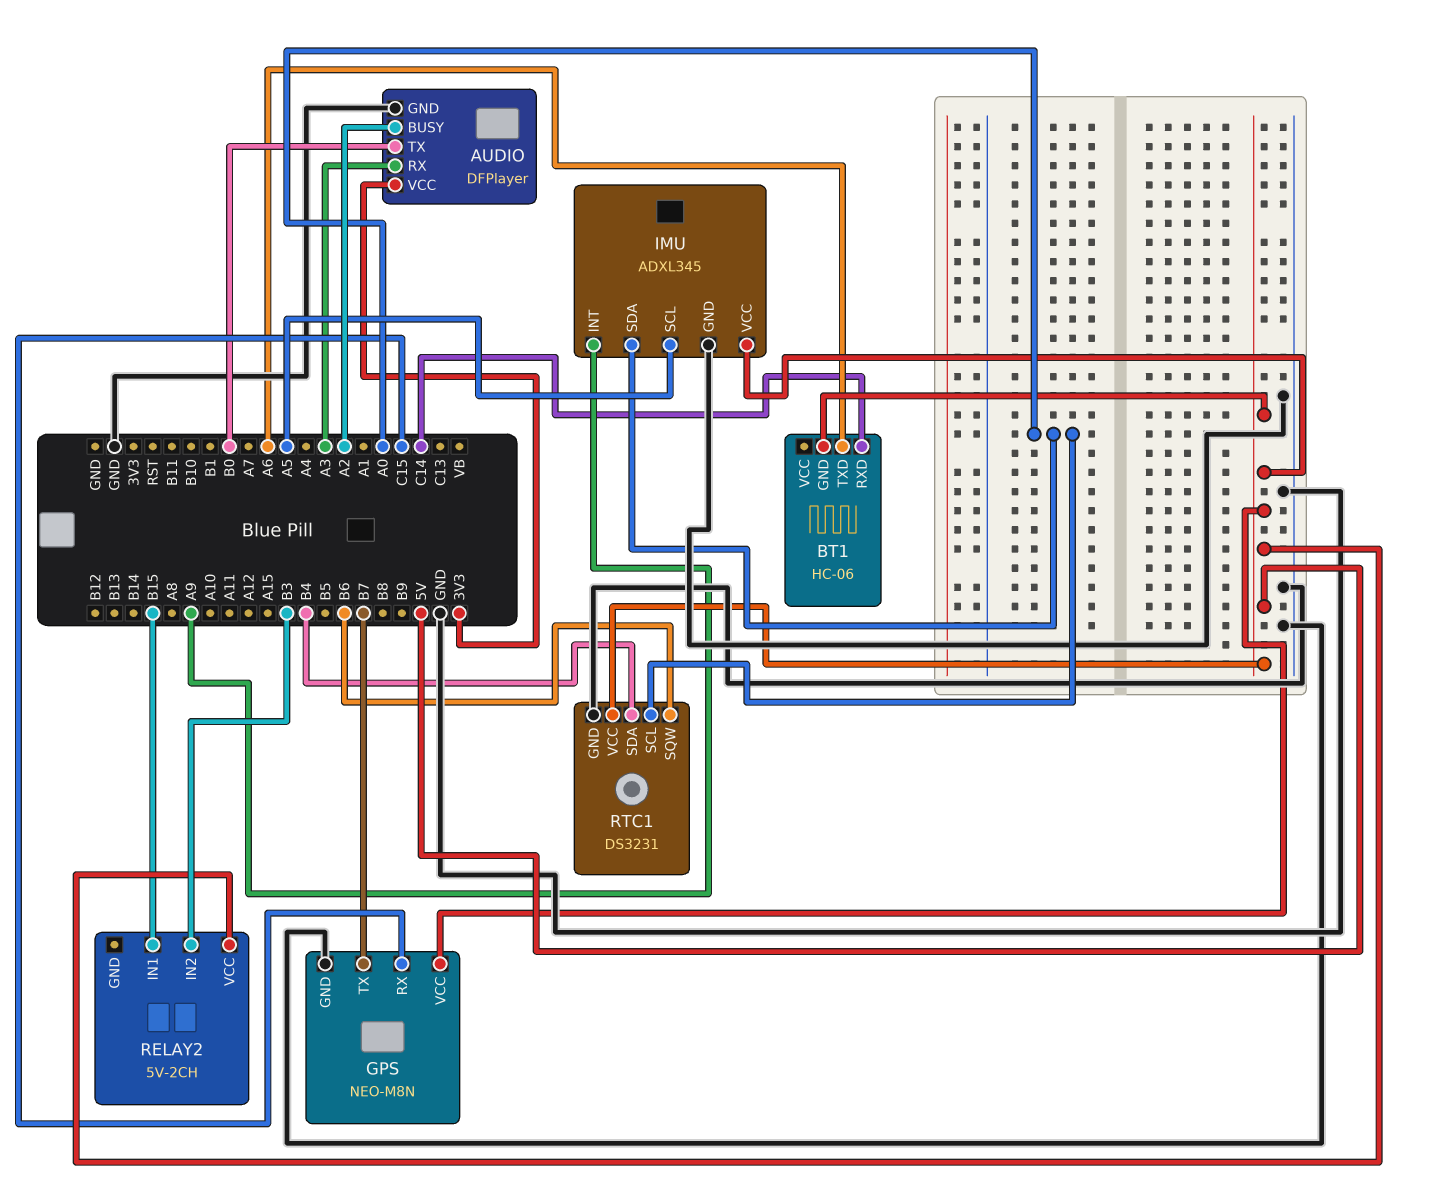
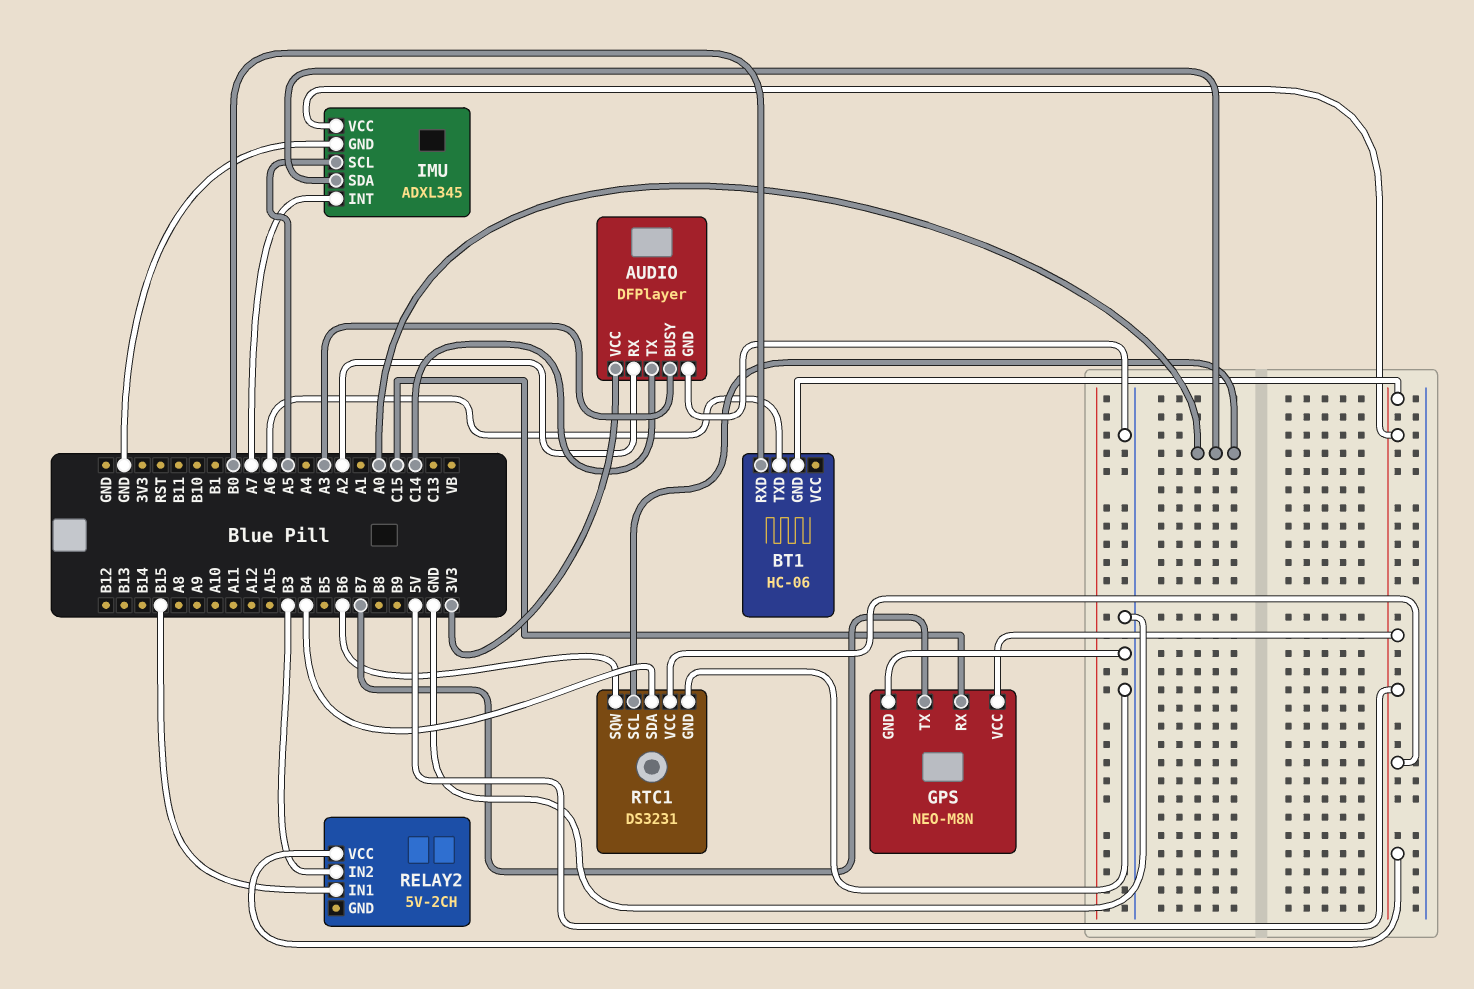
AUDIO pin BUSY: A2 -> A3
AUDIO pin RX: A3 -> A2
AUDIO pin TX: B0 -> C14
BT1 pin RXD: C14 -> B0
IMU pin INT: A9 -> A7

